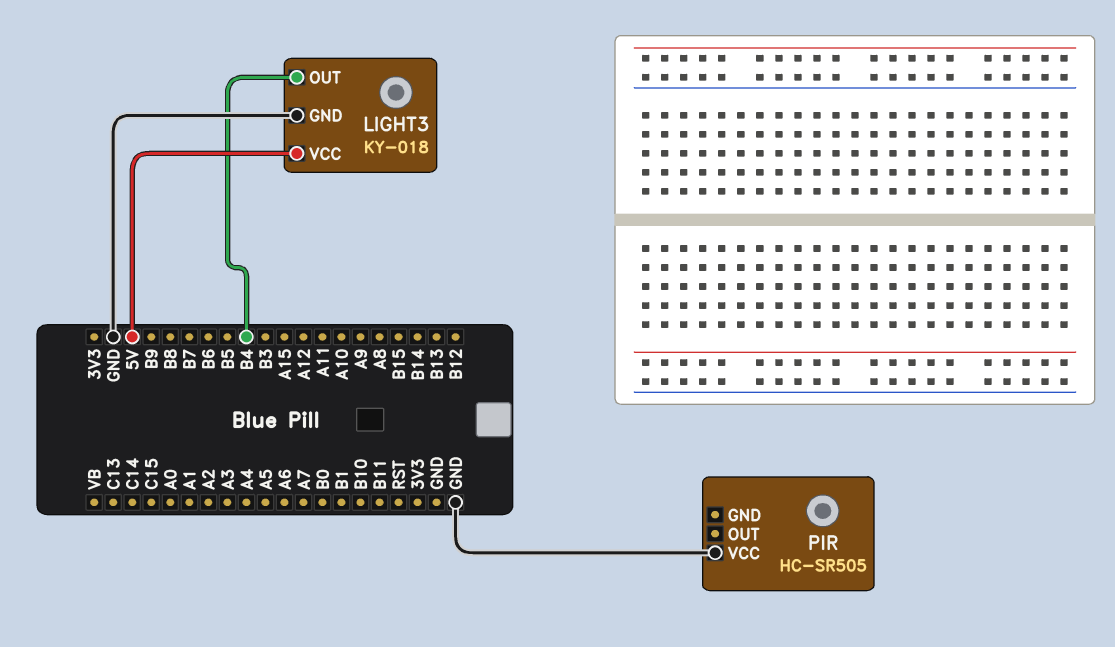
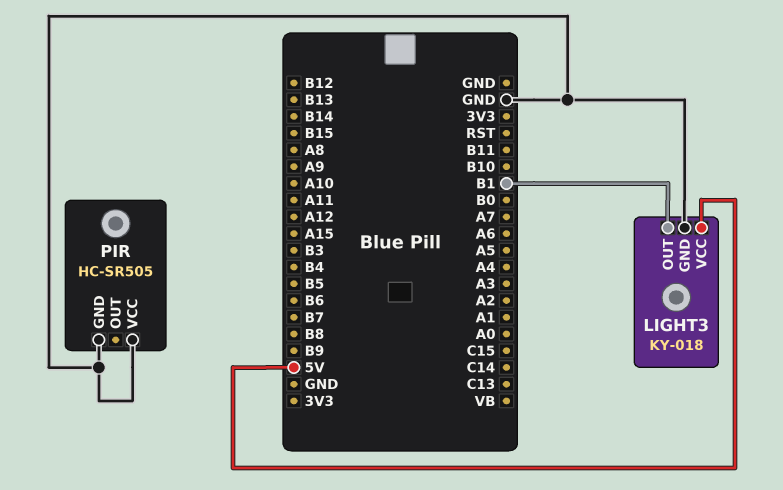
LIGHT3 pin OUT: B4 -> B1
PIR pin GND: none -> GND

